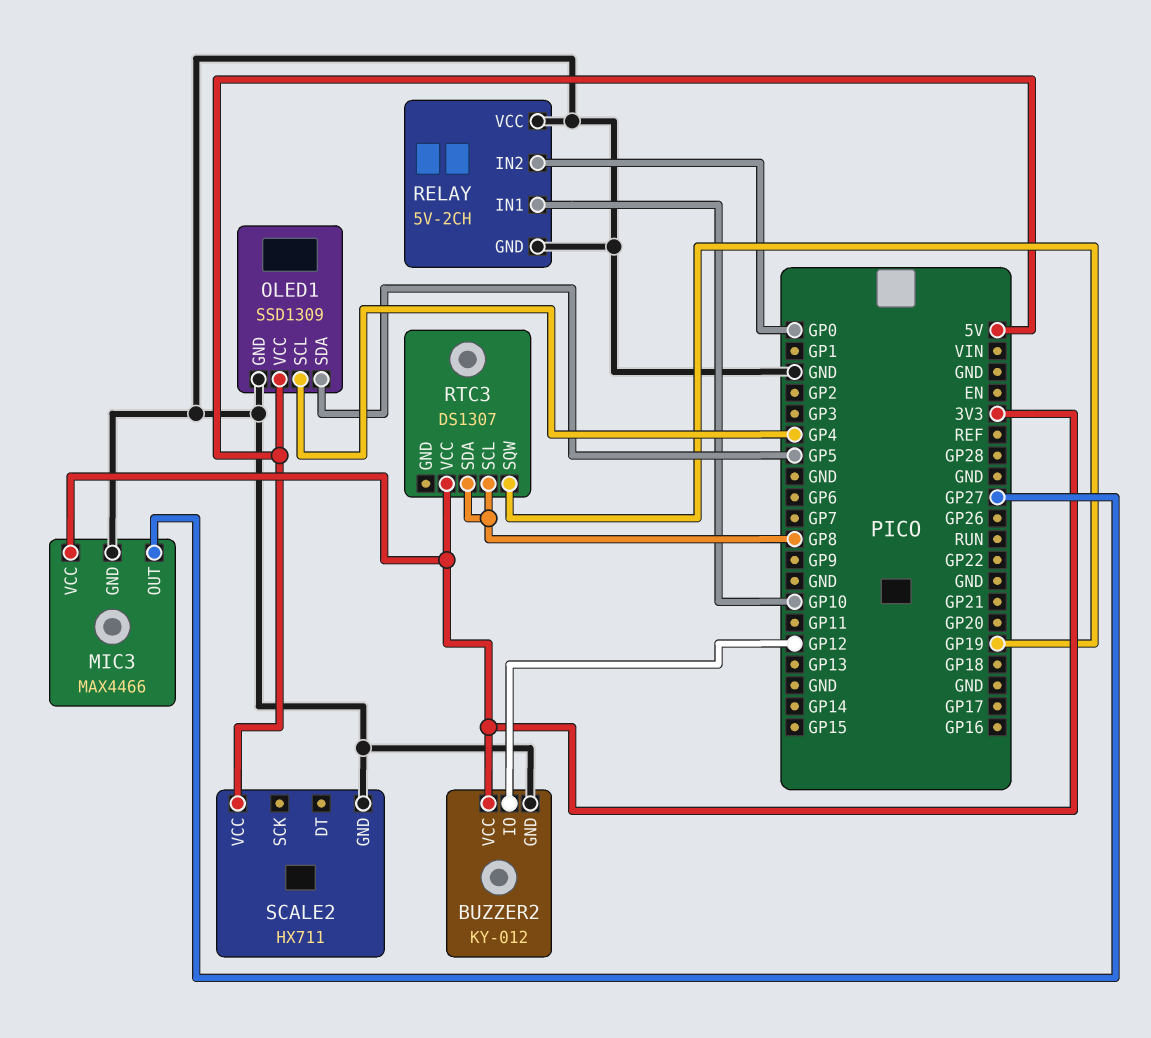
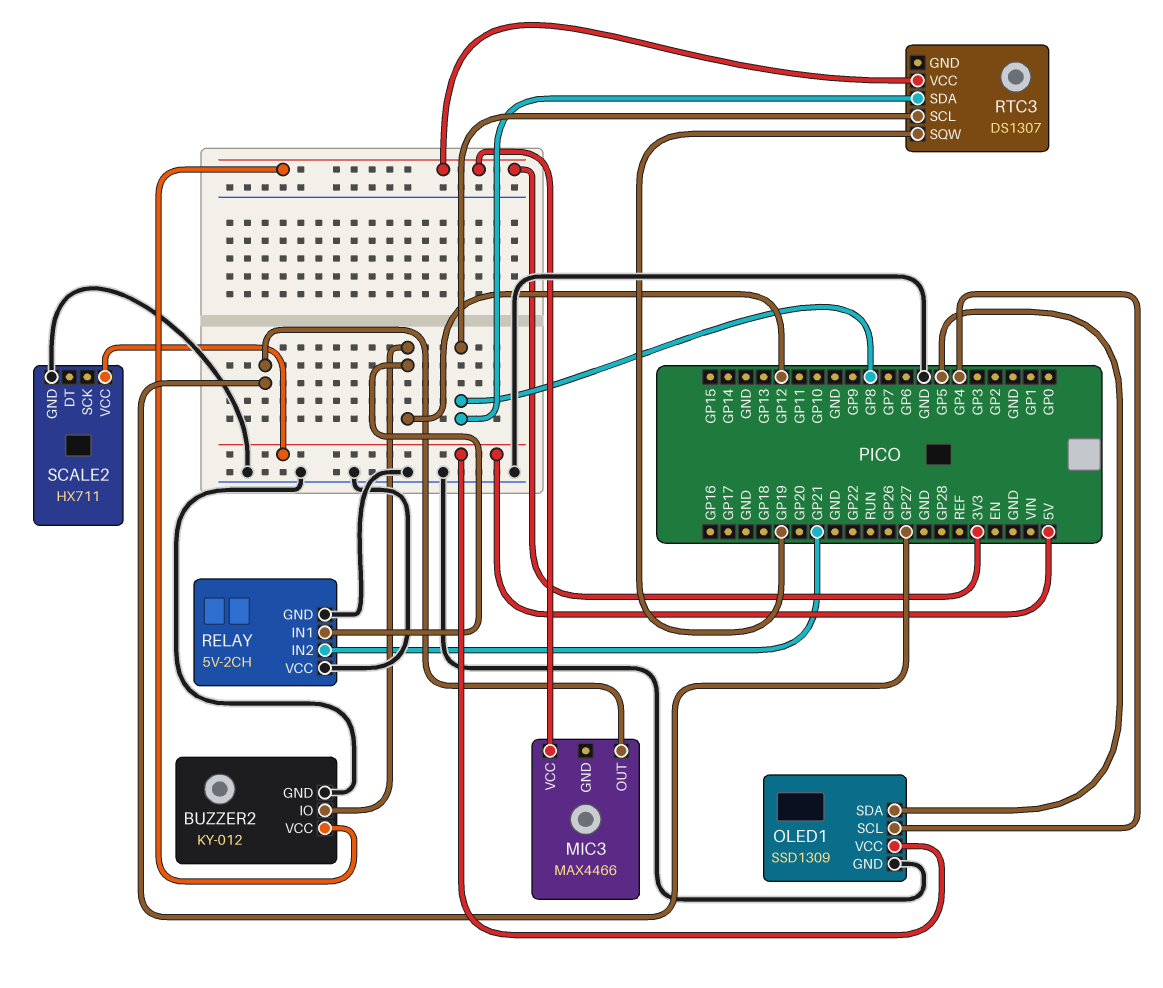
MIC3 pin GND: GND -> none
RELAY pin IN1: GP10 -> GP12
RELAY pin IN2: GP0 -> GP21

